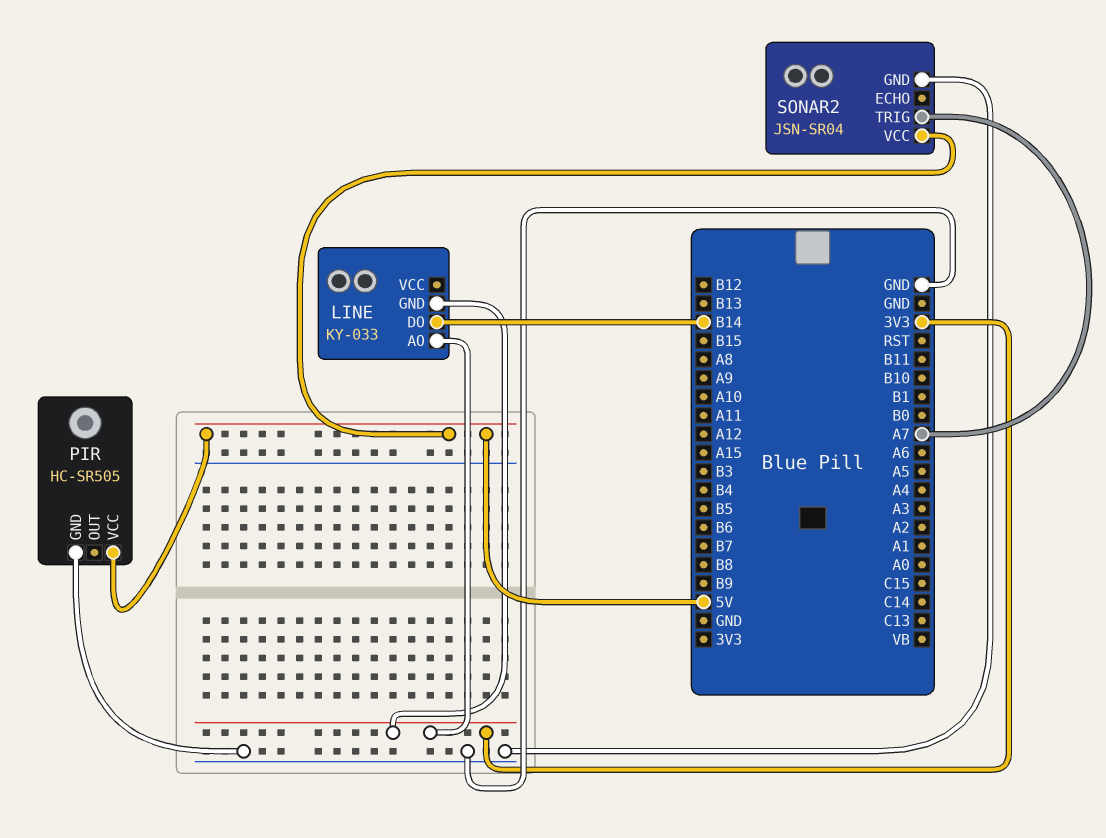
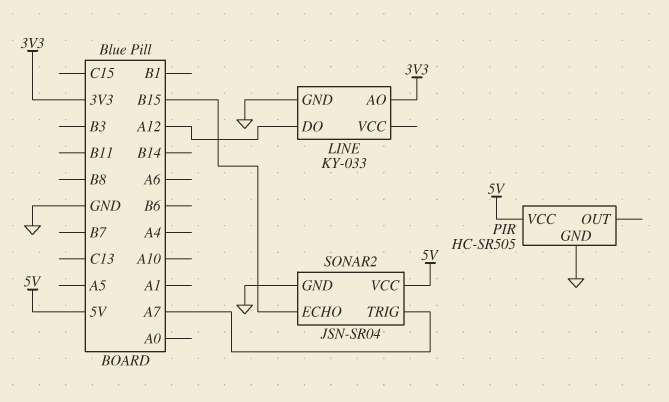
LINE pin DO: B14 -> A12
LINE pin GND: 3V3 -> GND
SONAR2 pin ECHO: none -> B15

